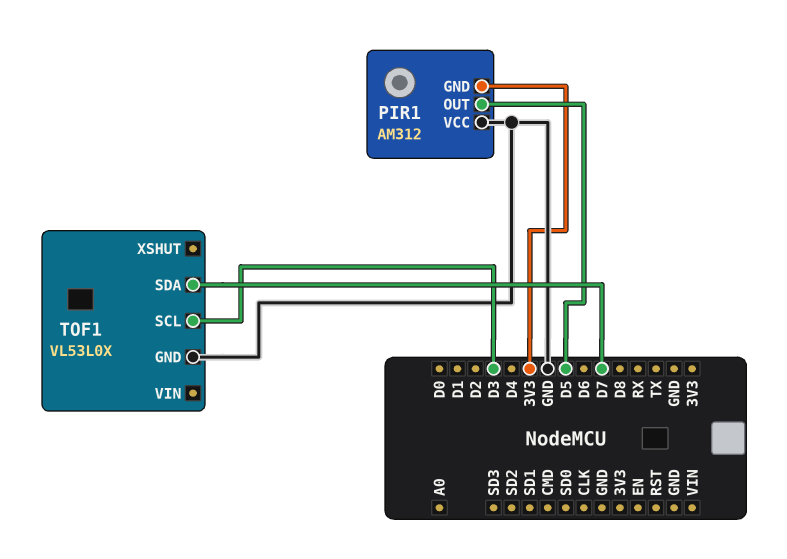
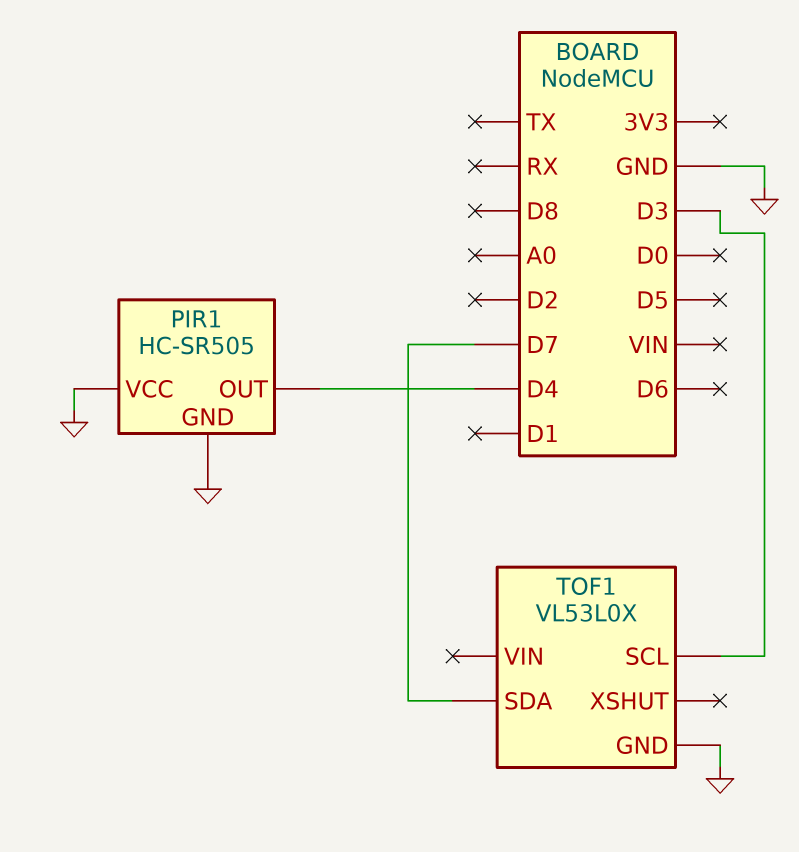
PIR1: AM312 -> HC-SR505
PIR1 pin GND: 3V3 -> GND
PIR1 pin OUT: D5 -> D4

